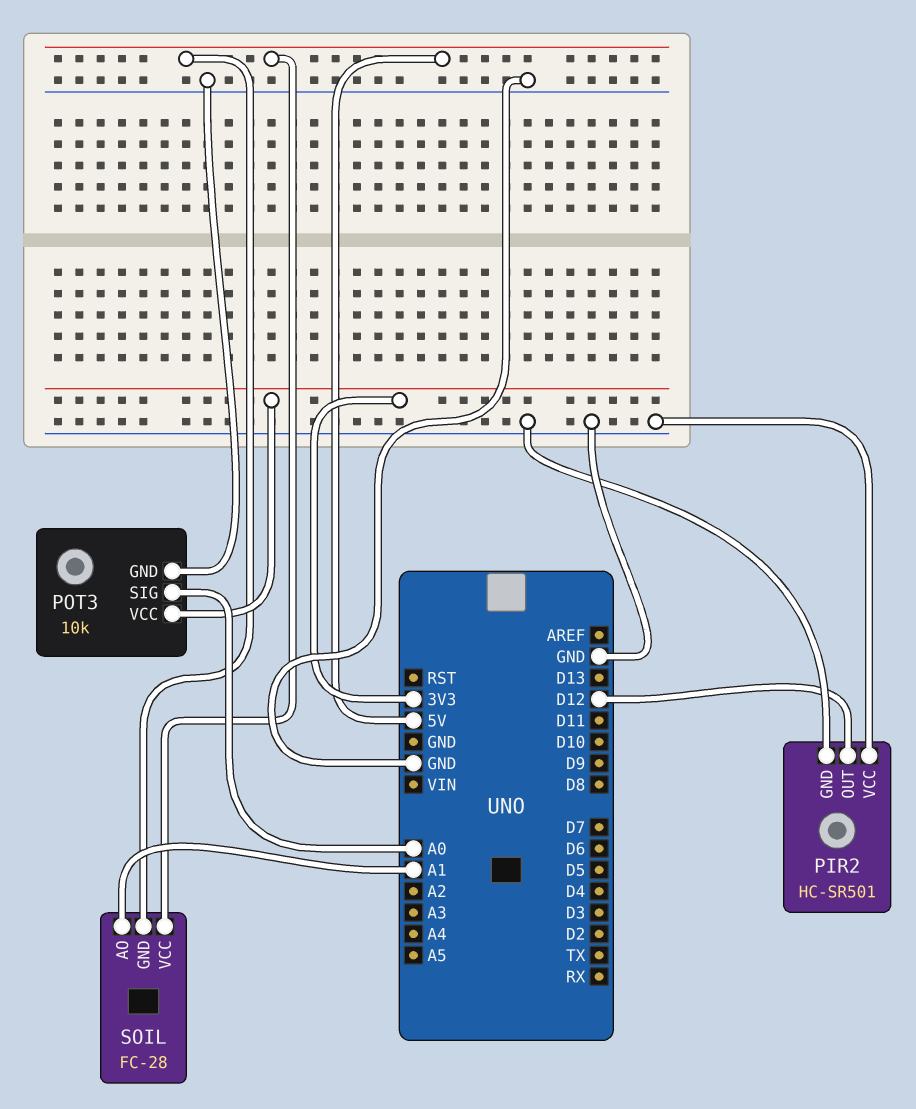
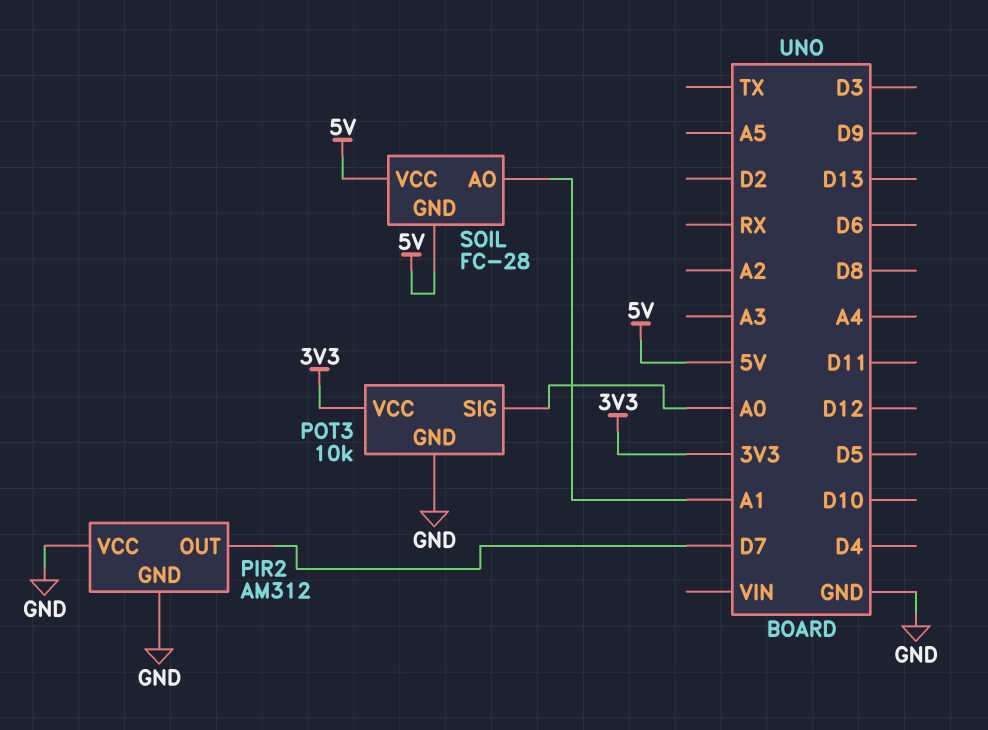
PIR2: HC-SR501 -> AM312
PIR2 pin OUT: D12 -> D7

